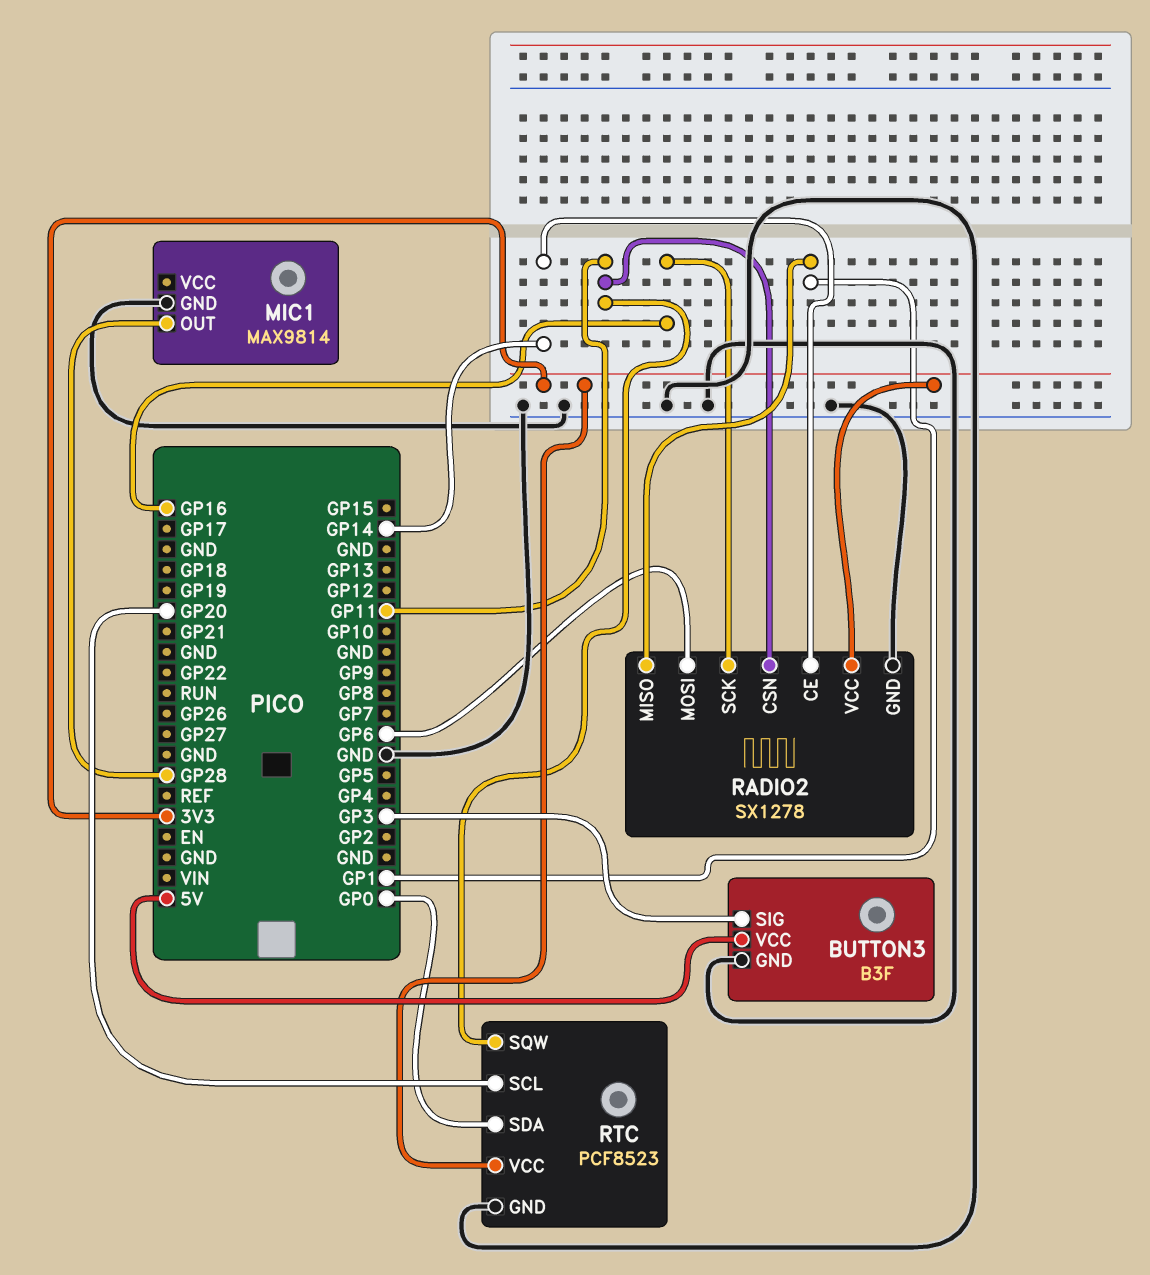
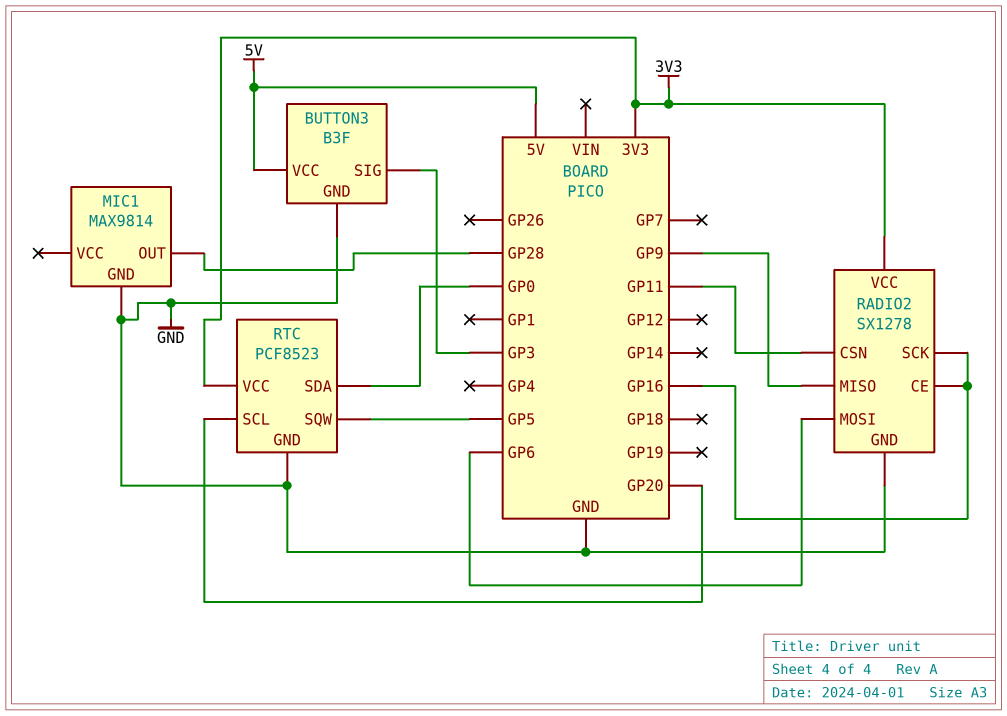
RADIO2 pin CE: GP14 -> GP16
RADIO2 pin MISO: GP1 -> GP9
RTC pin SQW: GP11 -> GP5

